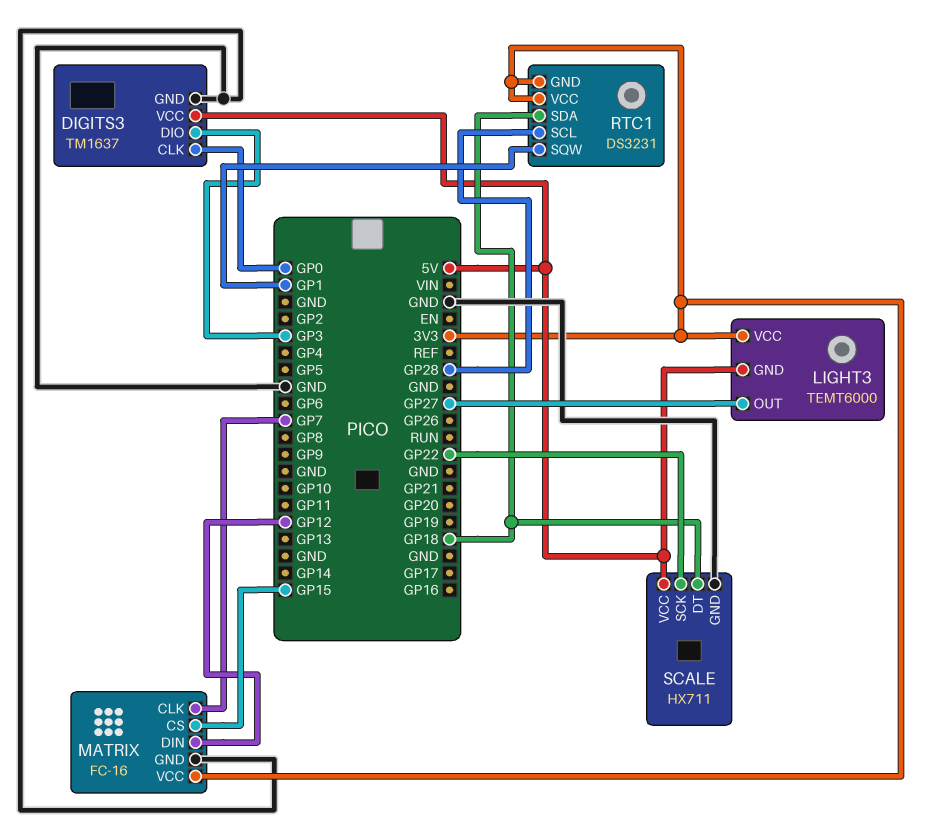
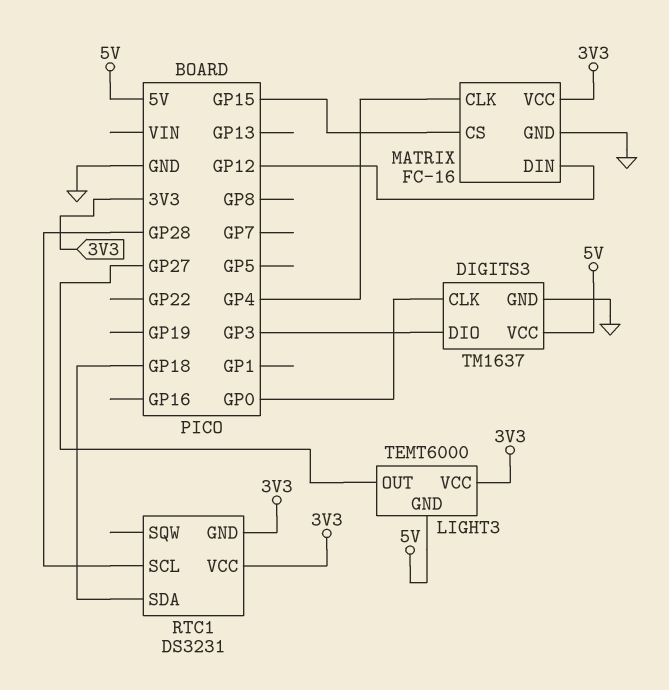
MATRIX pin CLK: GP7 -> GP4
RTC1 pin SQW: GP1 -> none
SCALE: HX711 -> none
SCALE pin DT: GP18 -> none
SCALE pin GND: GND -> none
SCALE pin SCK: GP22 -> none
SCALE pin VCC: 5V -> none

